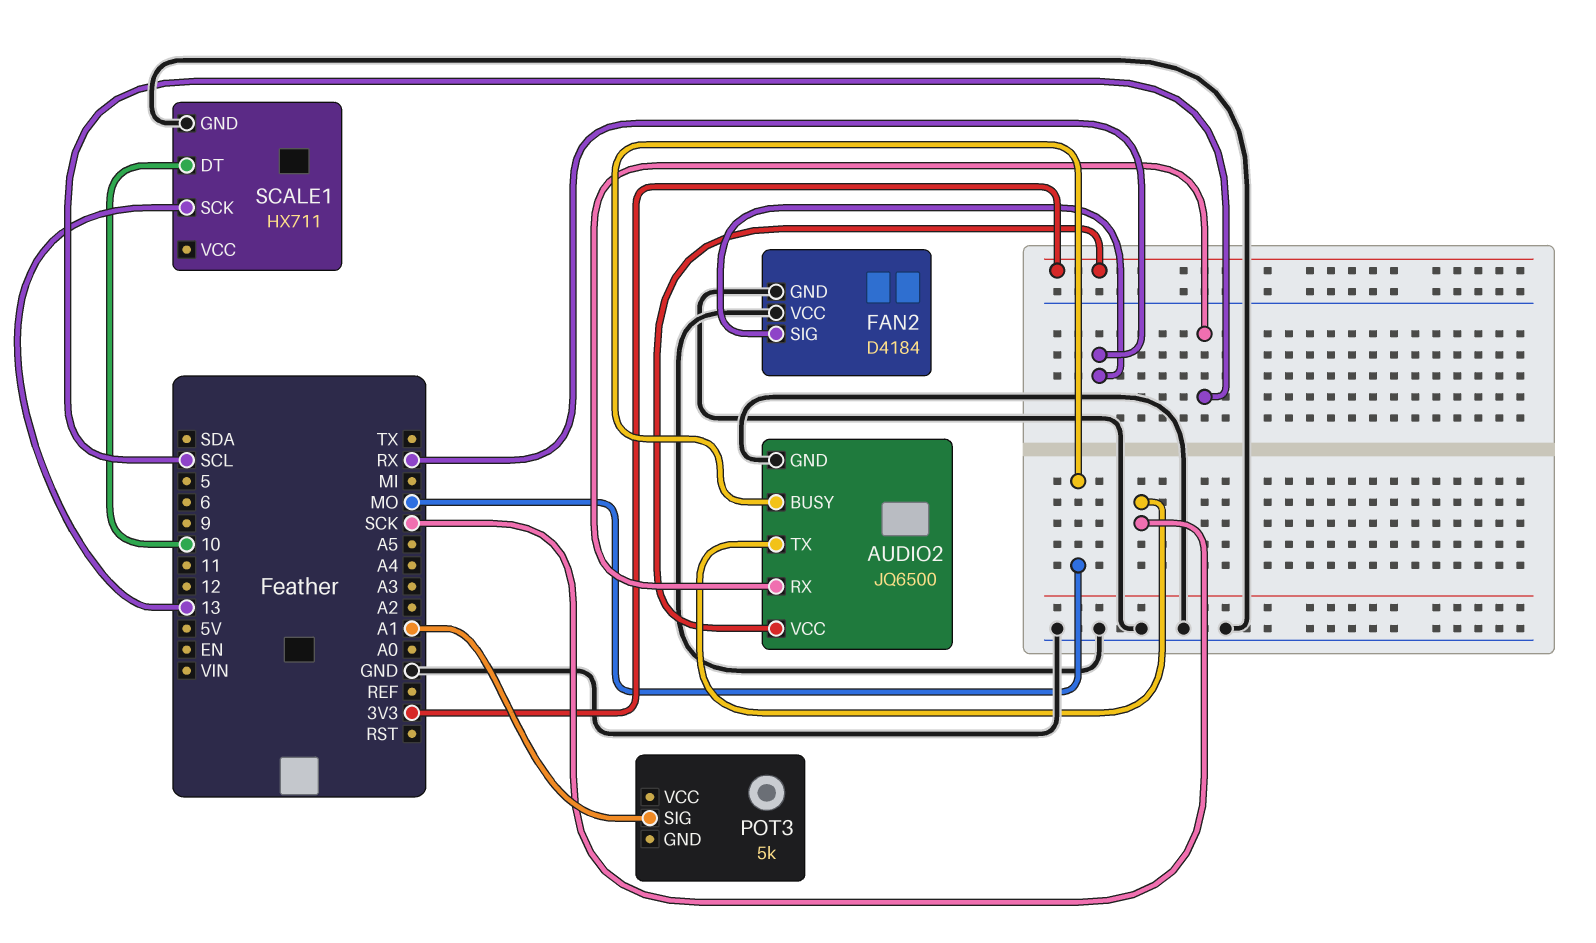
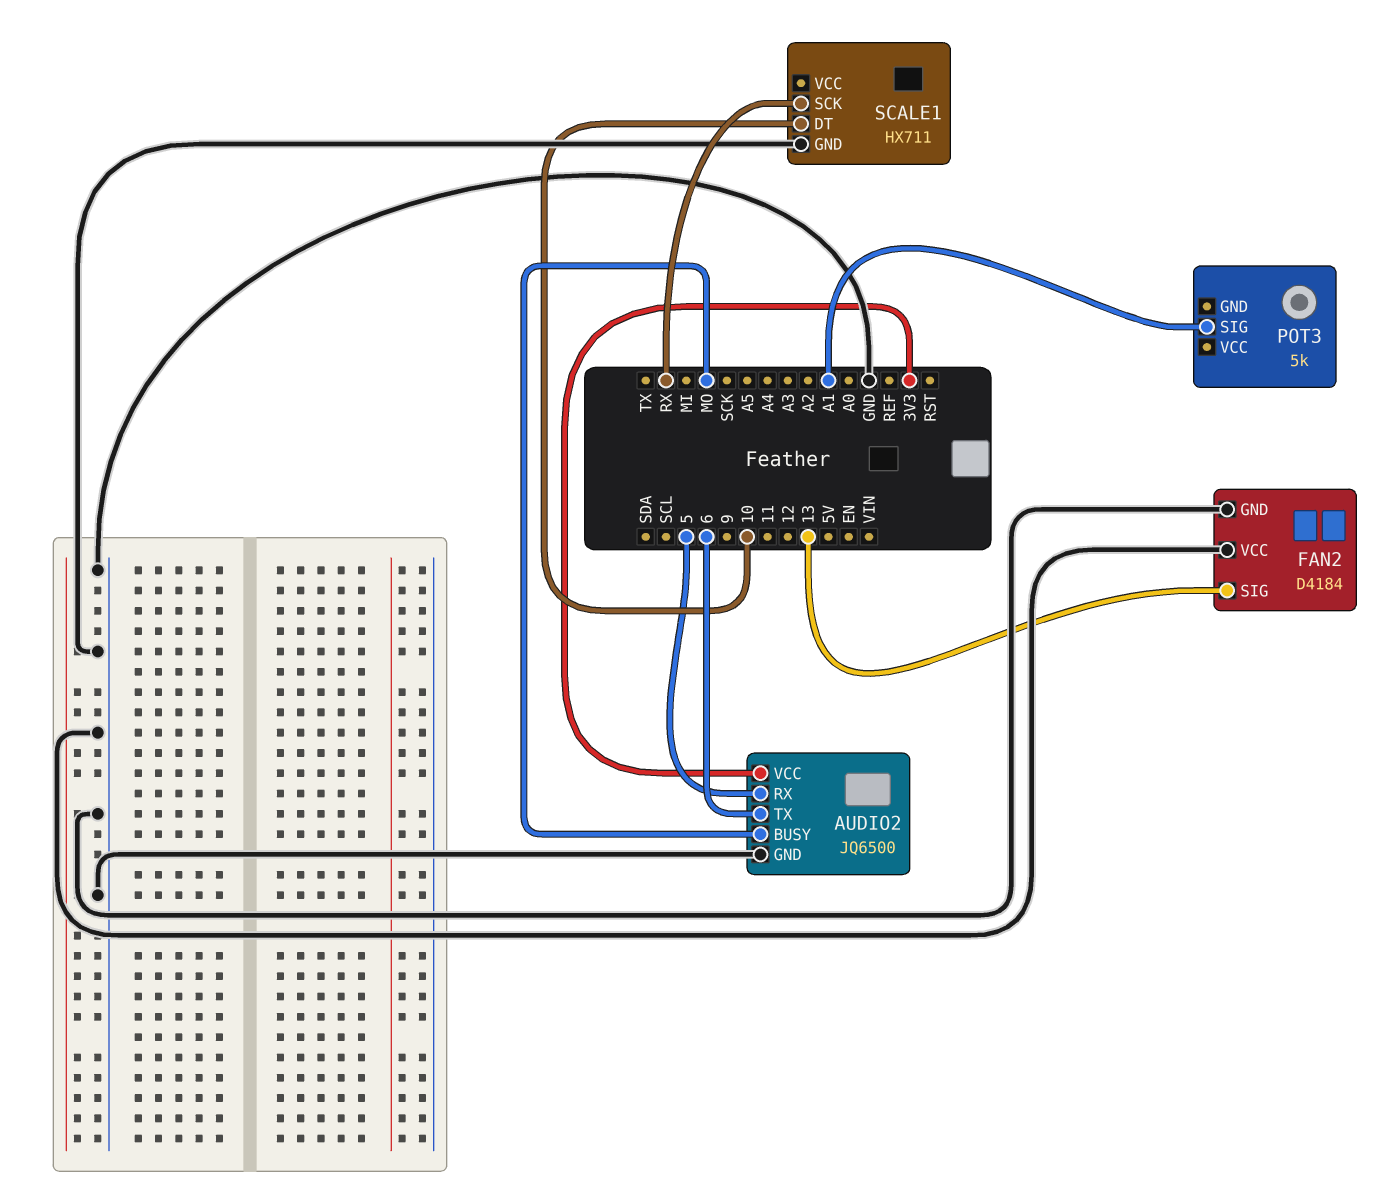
AUDIO2 pin RX: SCL -> 5
AUDIO2 pin TX: SCK -> 6
FAN2 pin SIG: RX -> 13
SCALE1 pin SCK: 13 -> RX

